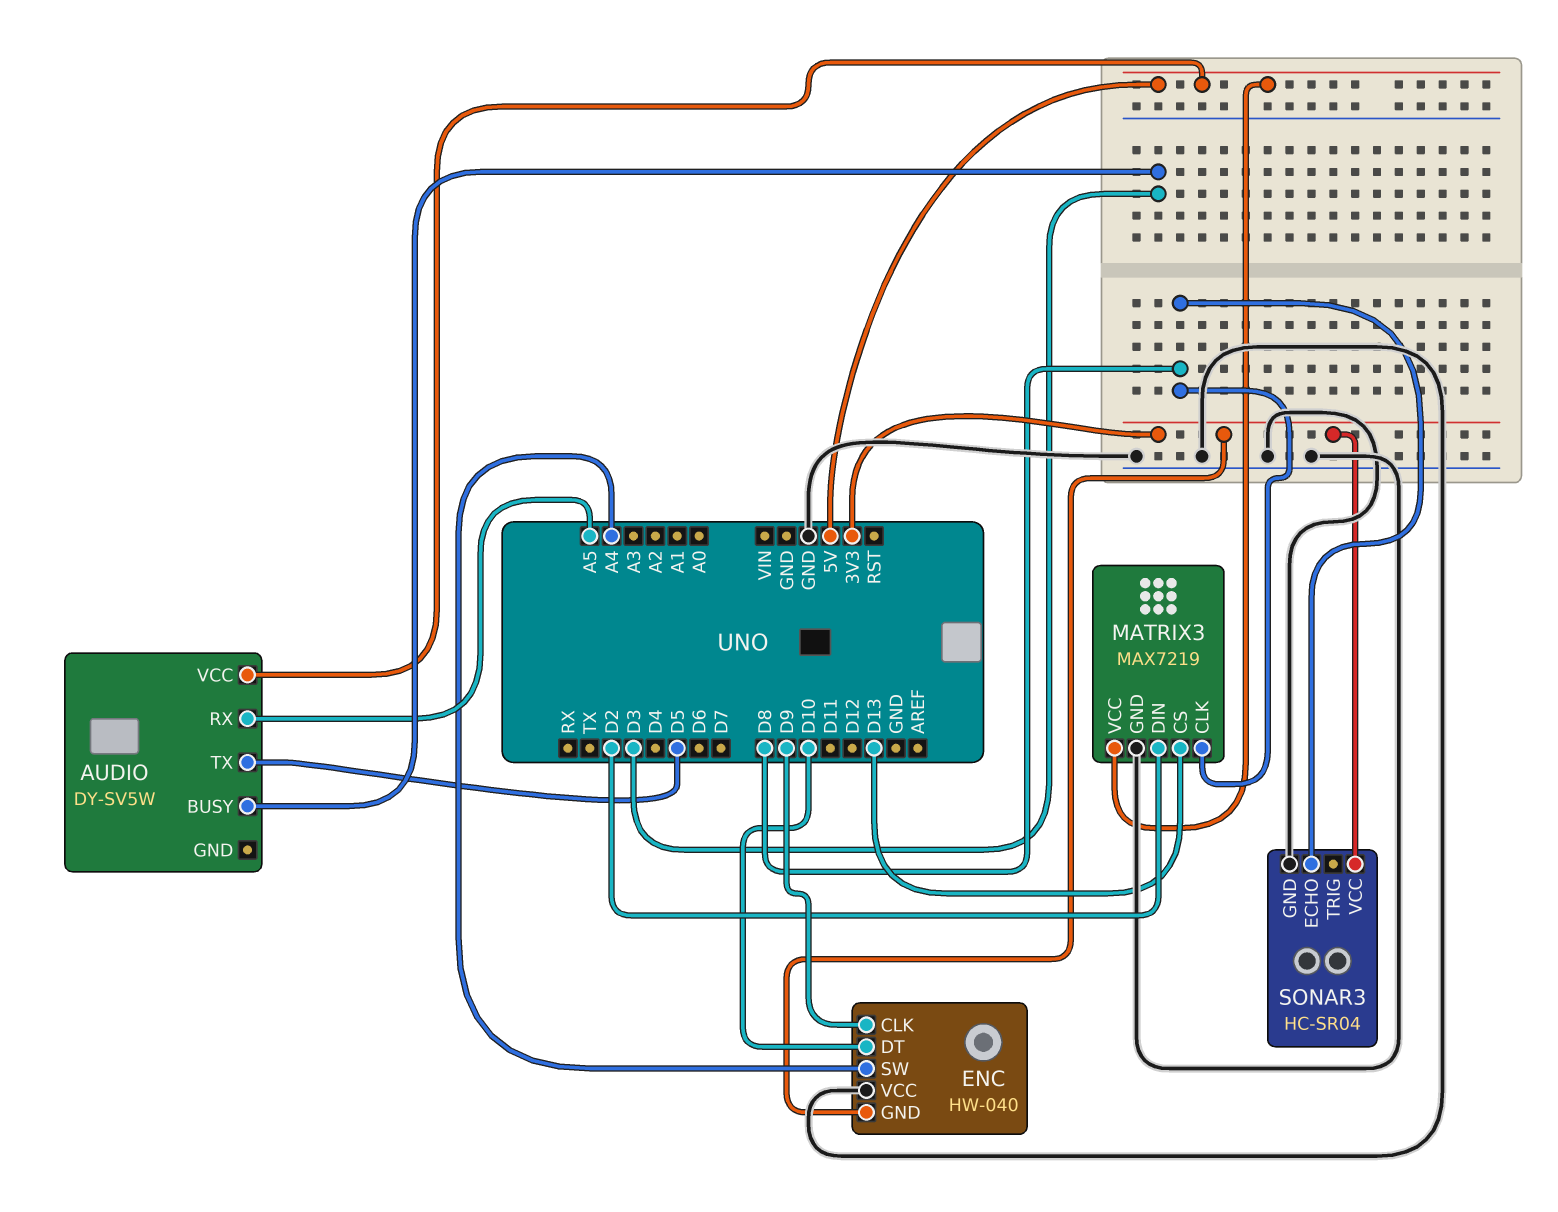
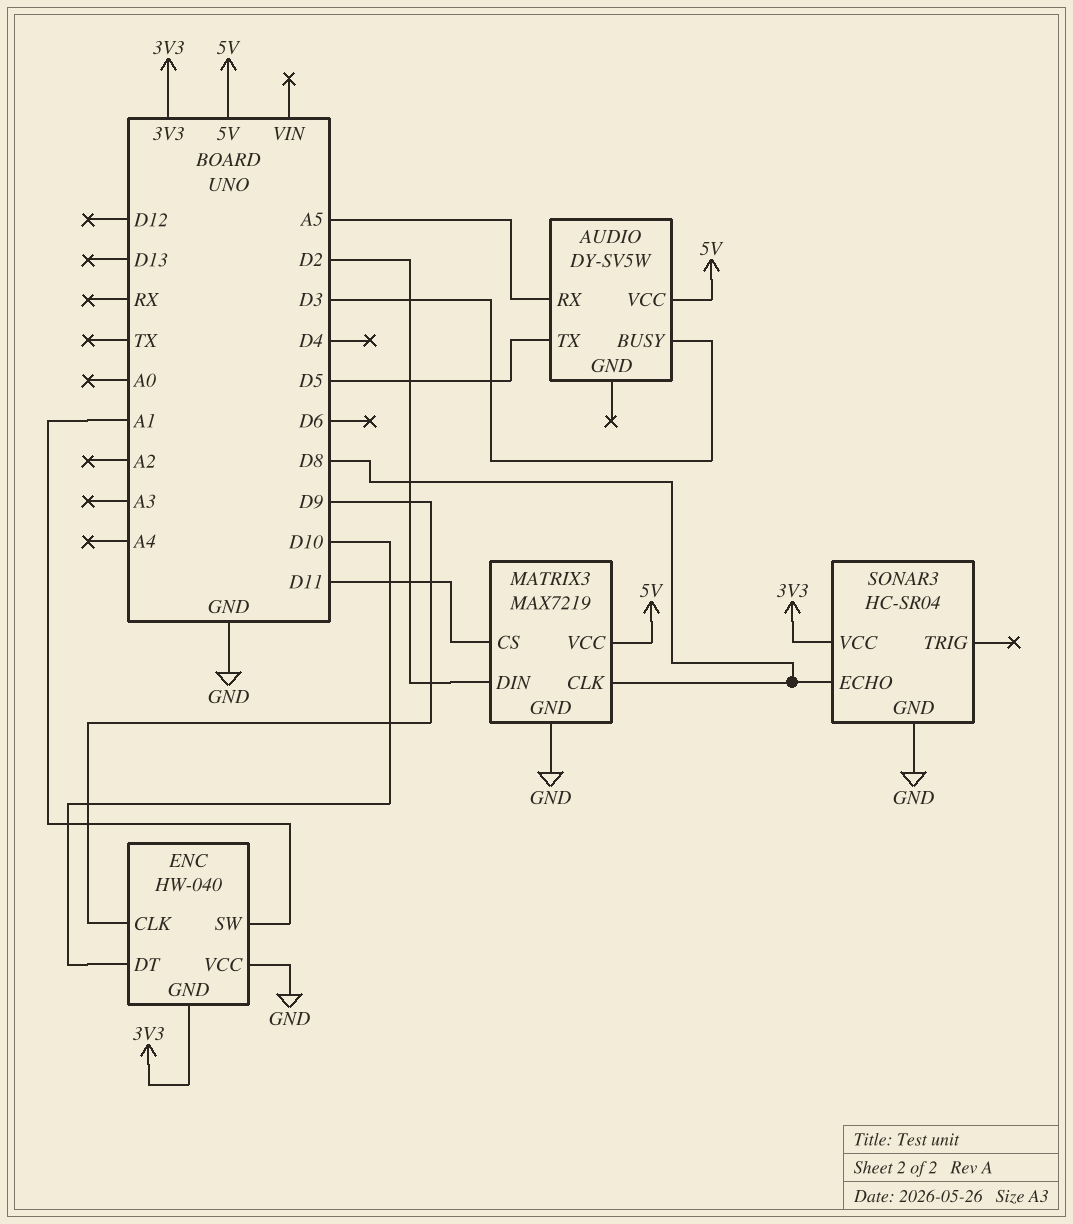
ENC pin SW: A4 -> A1
MATRIX3 pin CS: D13 -> D11

